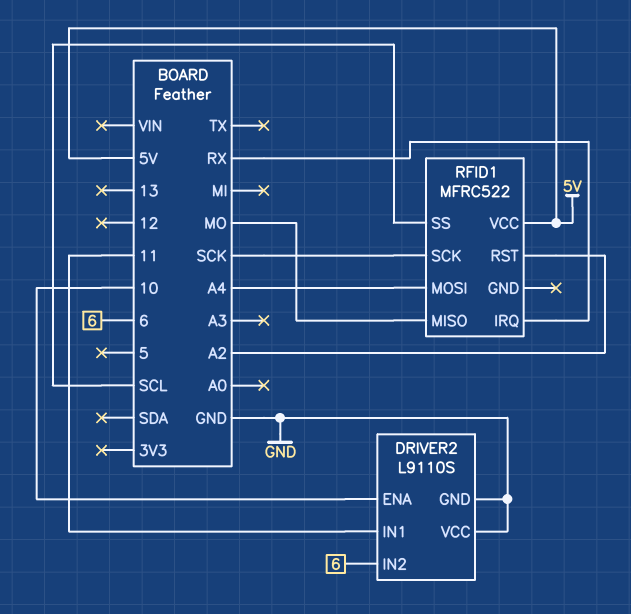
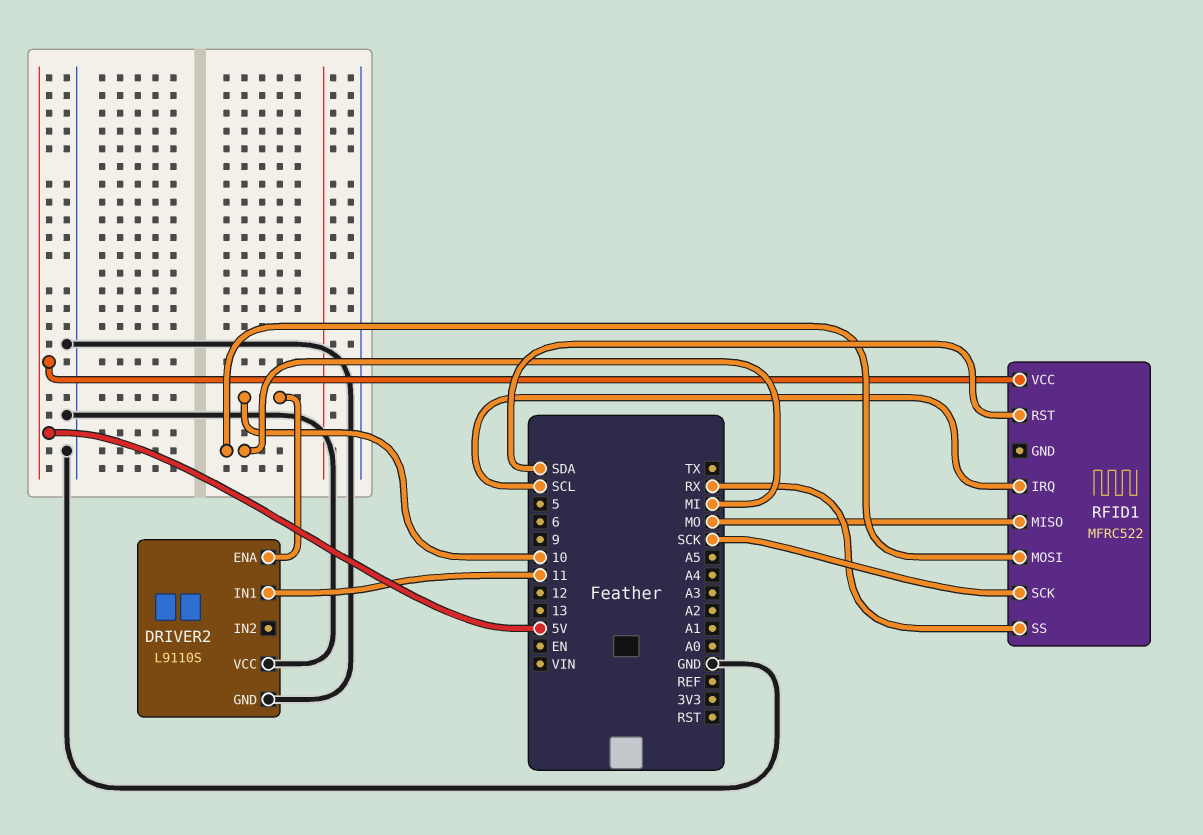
DRIVER2 pin IN2: 6 -> none
RFID1 pin IRQ: RX -> SCL
RFID1 pin MOSI: A4 -> MI
RFID1 pin RST: A2 -> SDA
RFID1 pin SS: SCL -> RX

